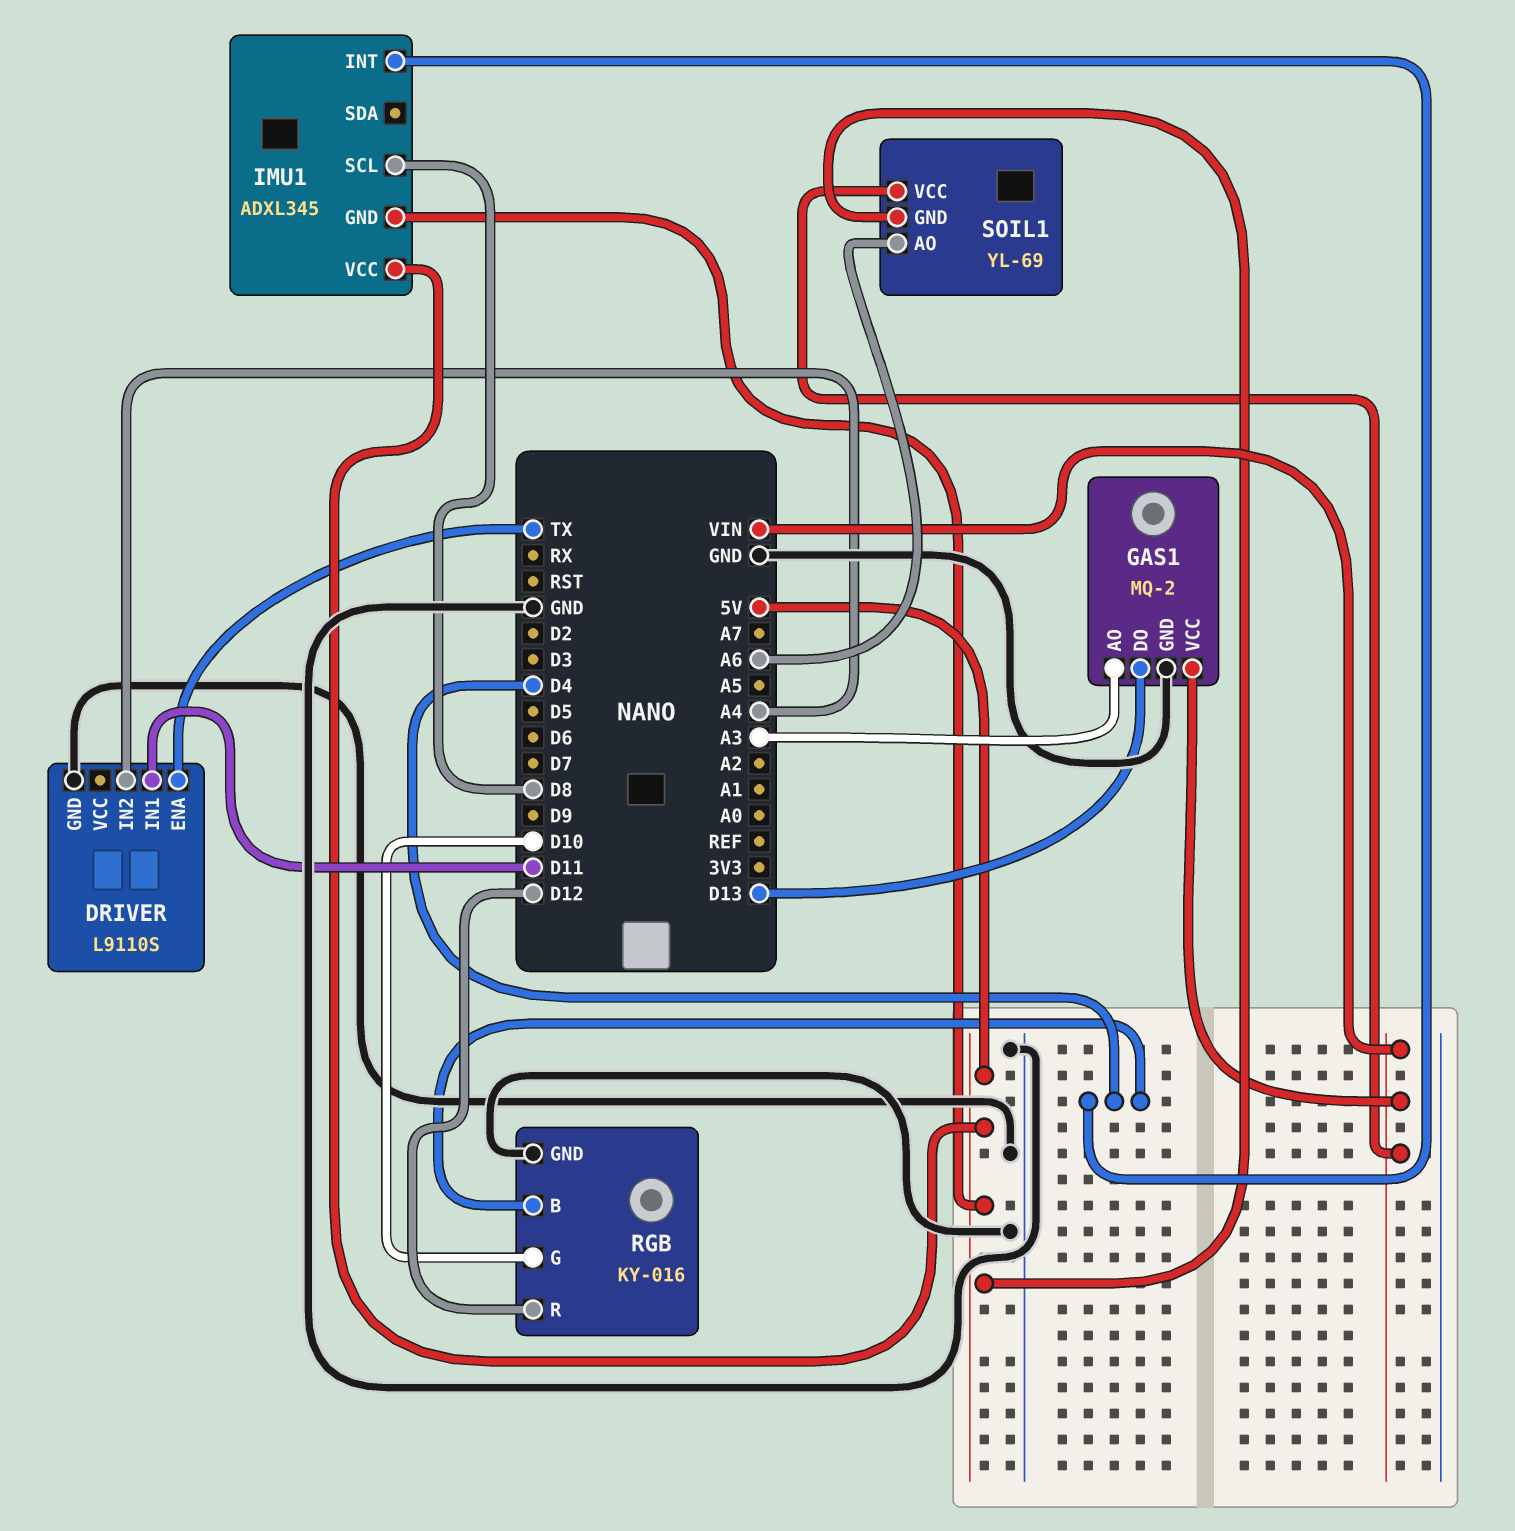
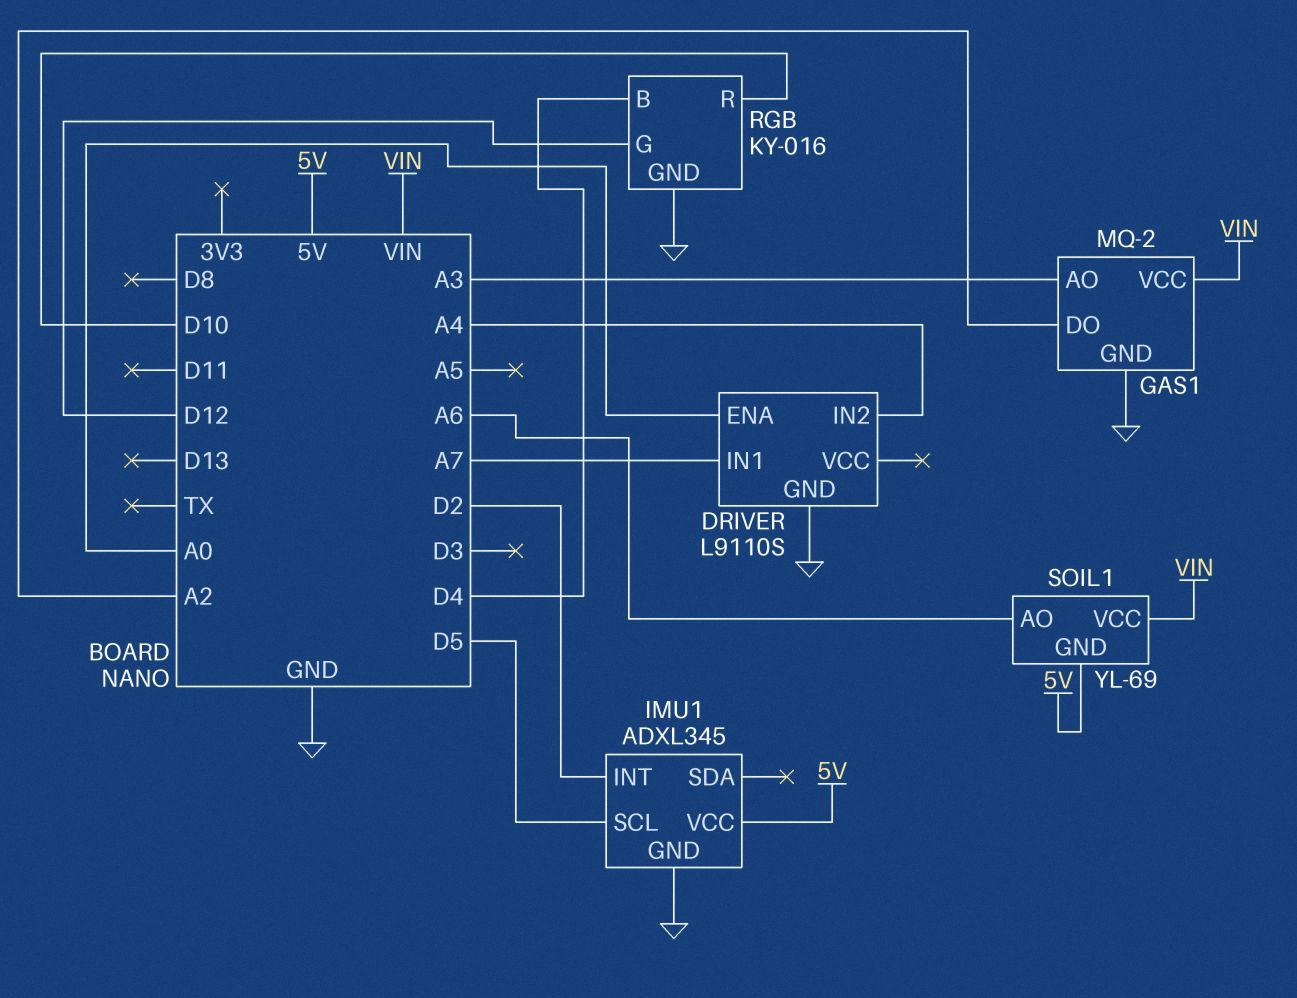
DRIVER pin ENA: TX -> A0
DRIVER pin IN1: D11 -> A7
GAS1 pin DO: D13 -> A2
IMU1 pin GND: 5V -> GND
IMU1 pin INT: D4 -> D2
IMU1 pin SCL: D8 -> D5
RGB pin G: D10 -> D12
RGB pin R: D12 -> D10

